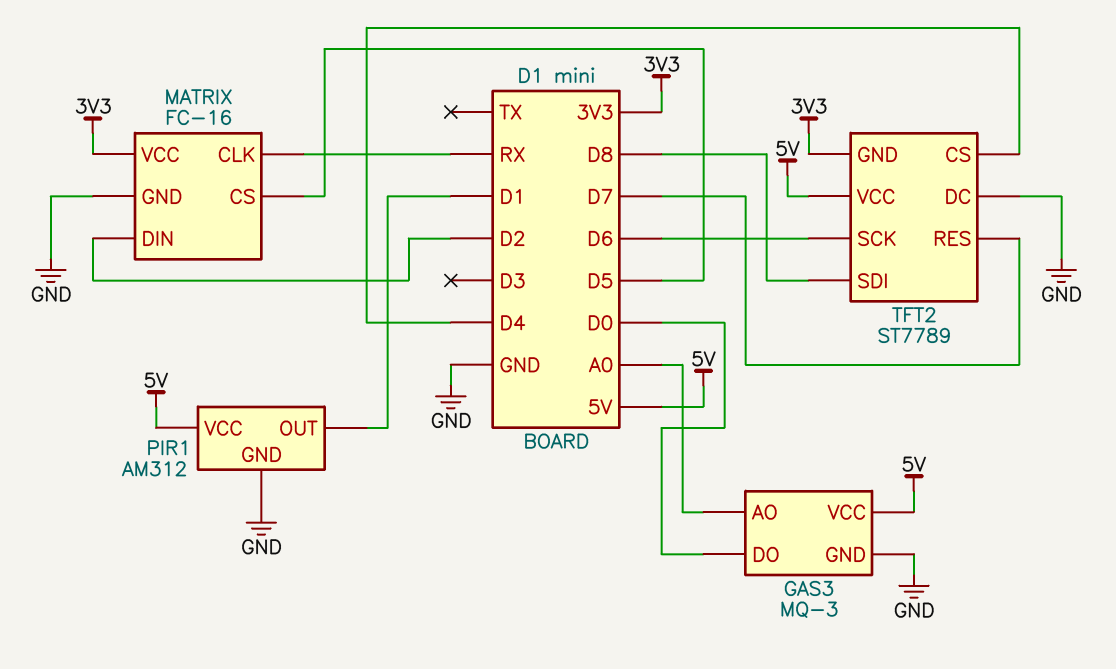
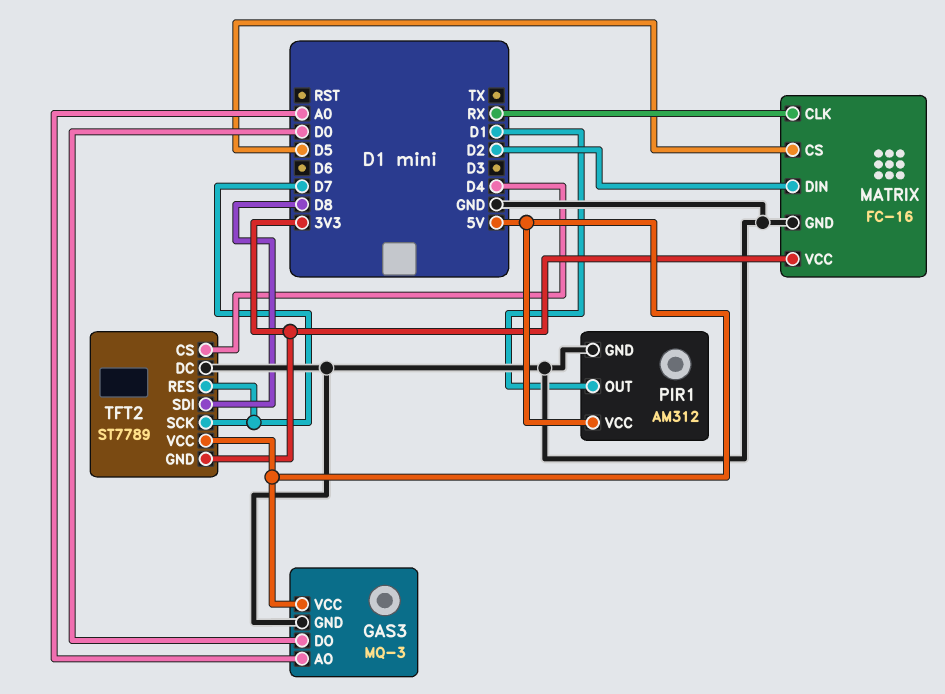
TFT2 pin SCK: D6 -> D7

